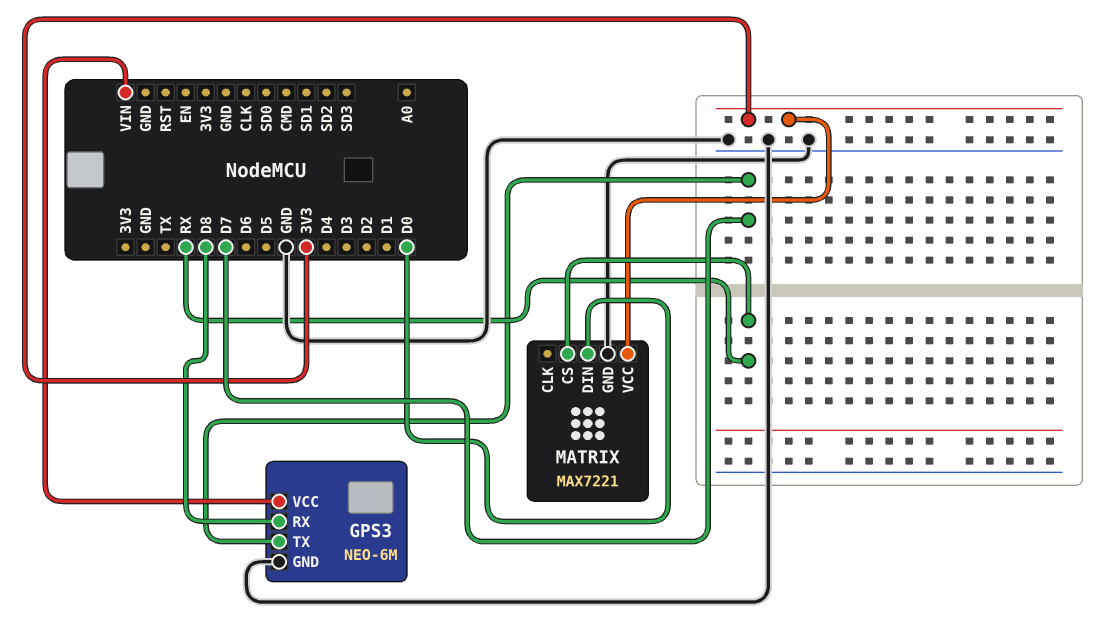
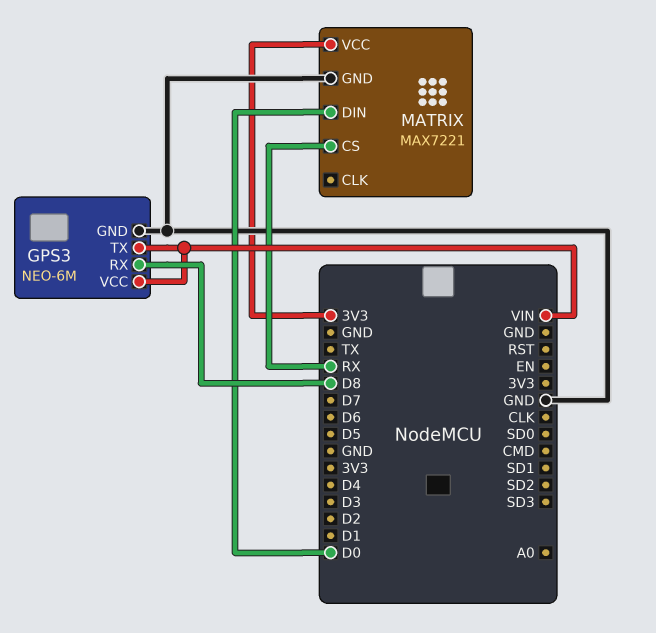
GPS3 pin TX: D7 -> VIN

